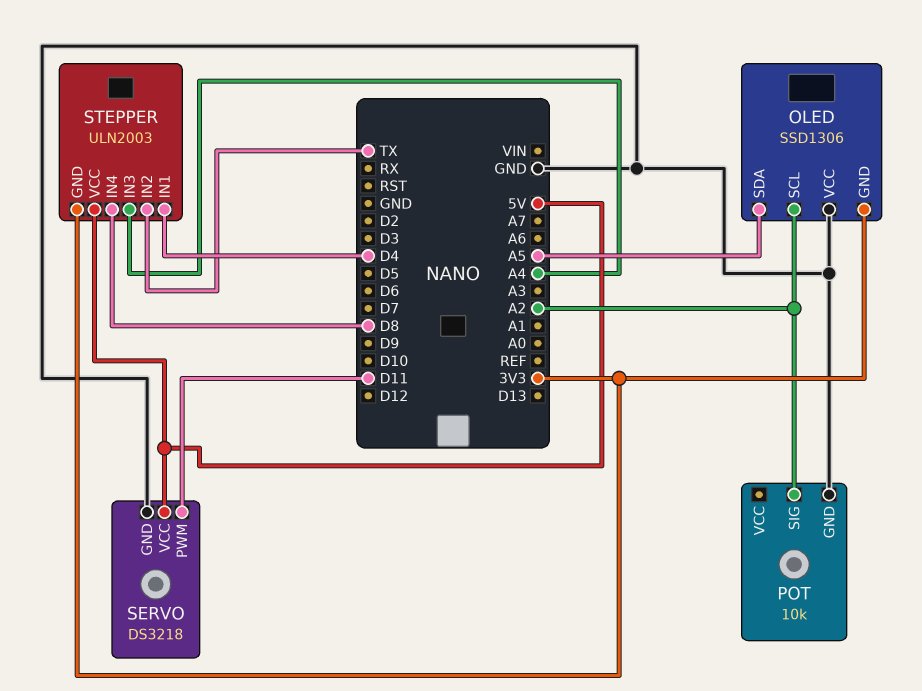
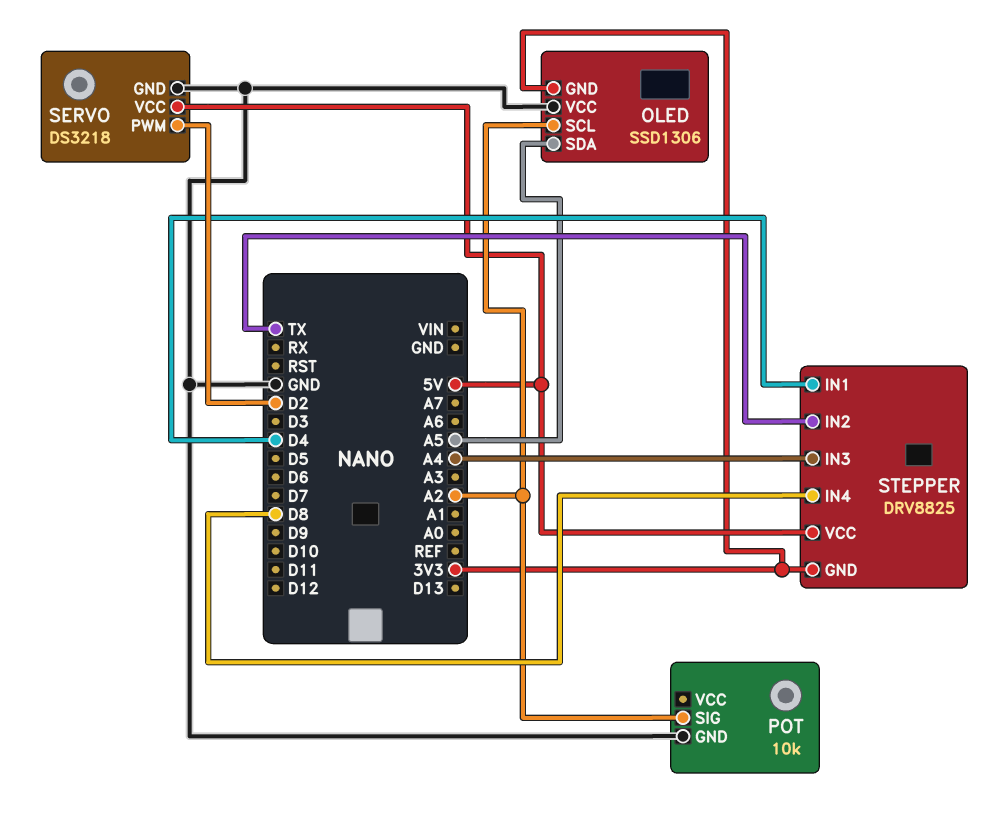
SERVO pin PWM: D11 -> D2
STEPPER: ULN2003 -> DRV8825

